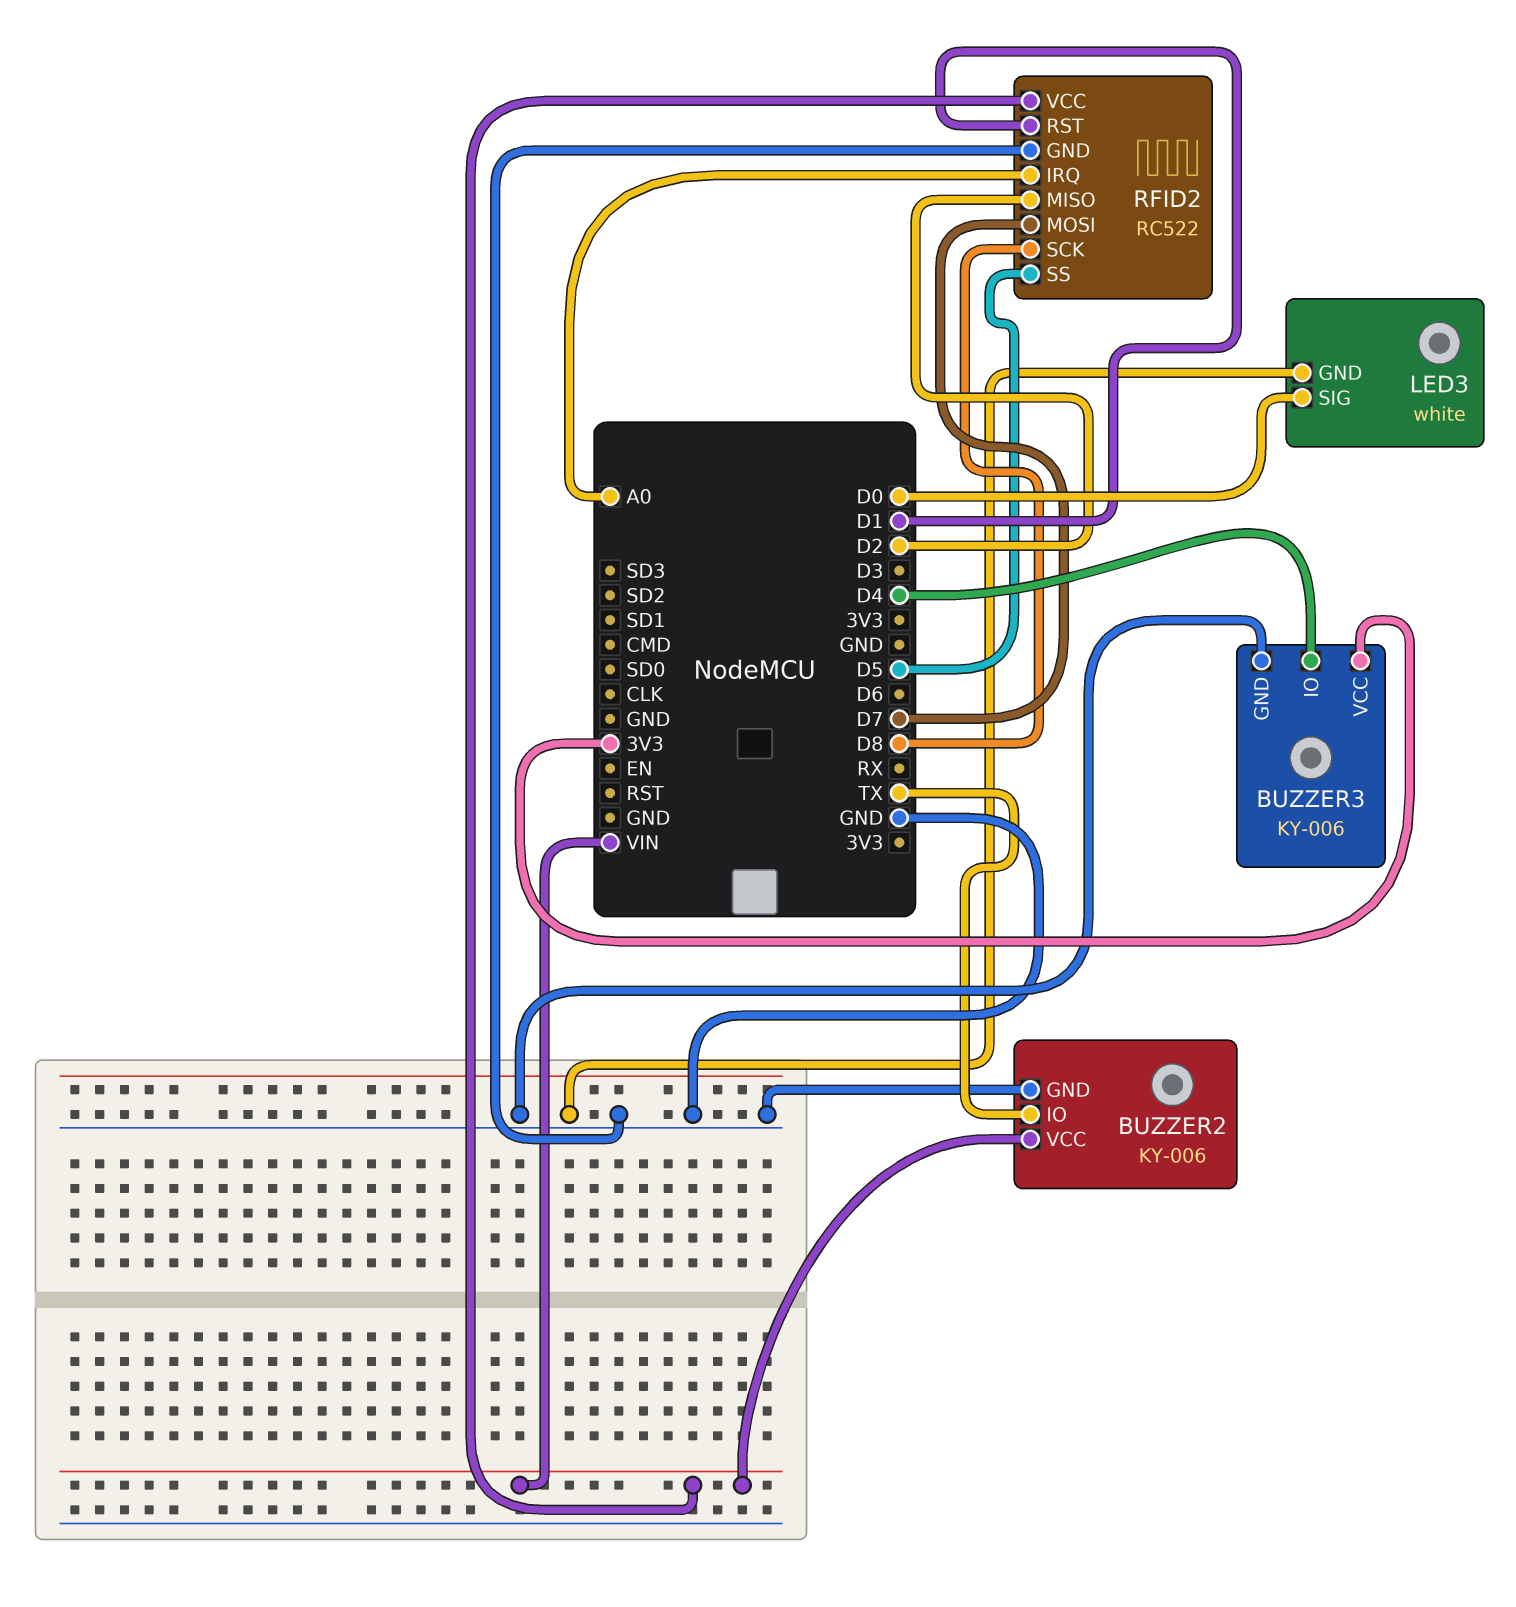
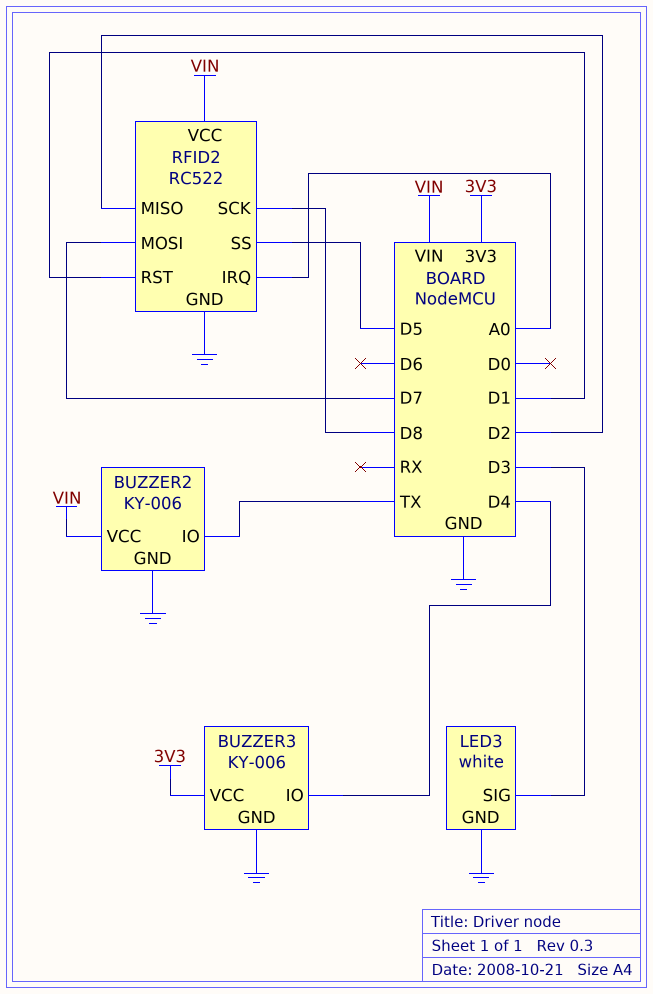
LED3 pin SIG: D0 -> D3

